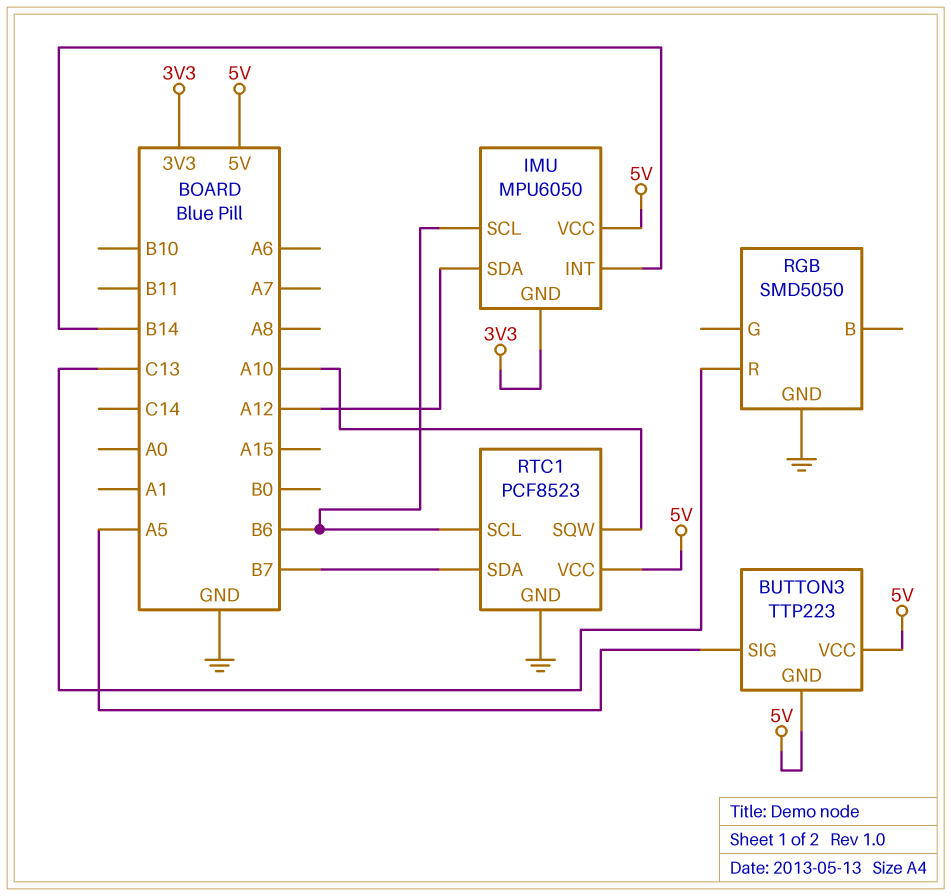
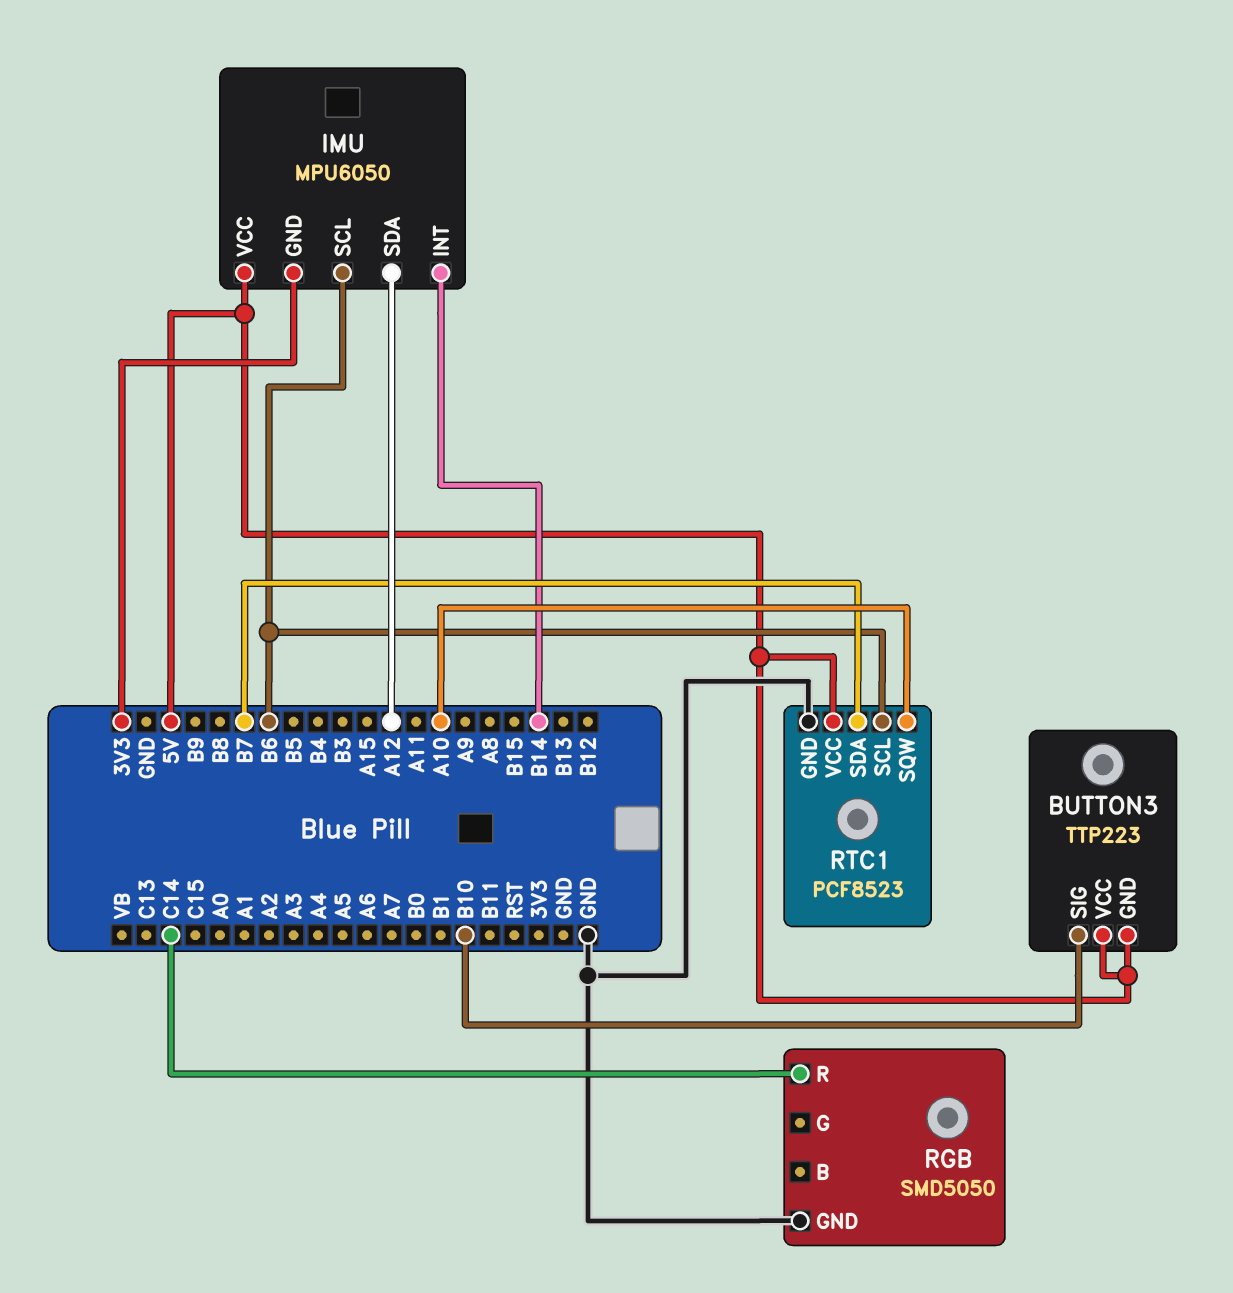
BUTTON3 pin SIG: A5 -> B10
RGB pin R: C13 -> C14

